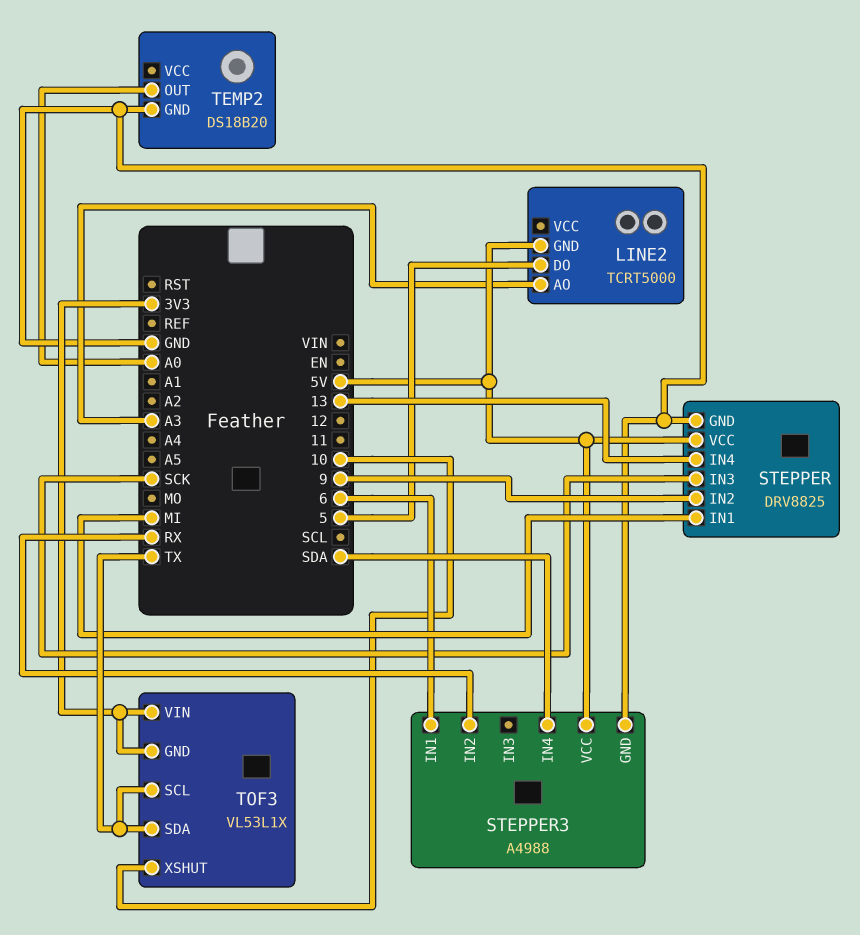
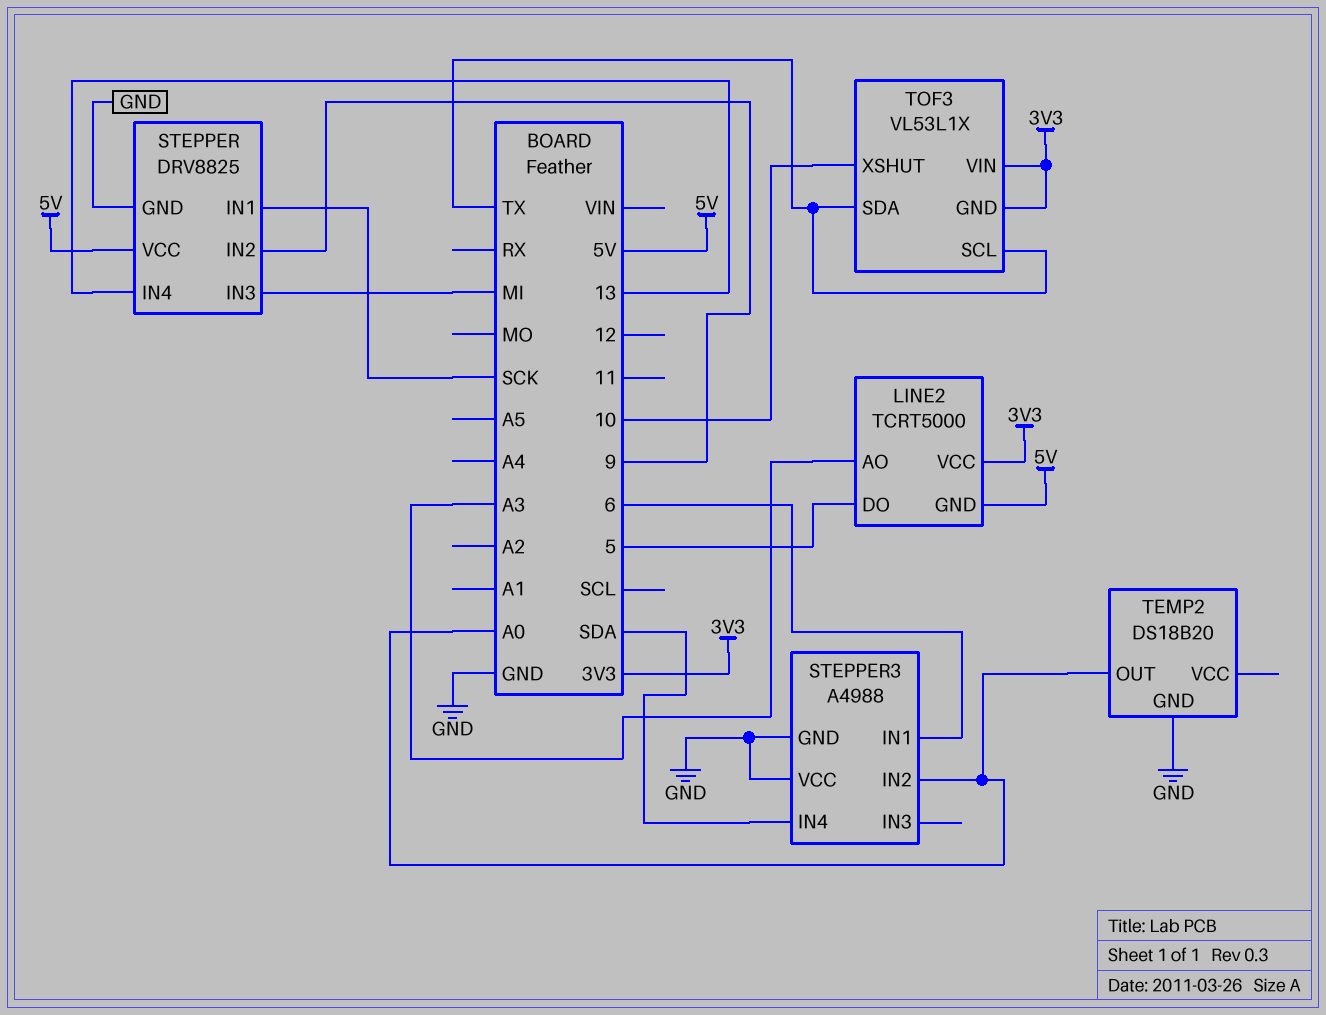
LINE2 pin VCC: none -> 3V3
STEPPER pin IN1: MI -> SCK
STEPPER pin IN3: SCK -> MI
STEPPER3 pin IN2: RX -> A0
STEPPER3 pin VCC: 5V -> GND

